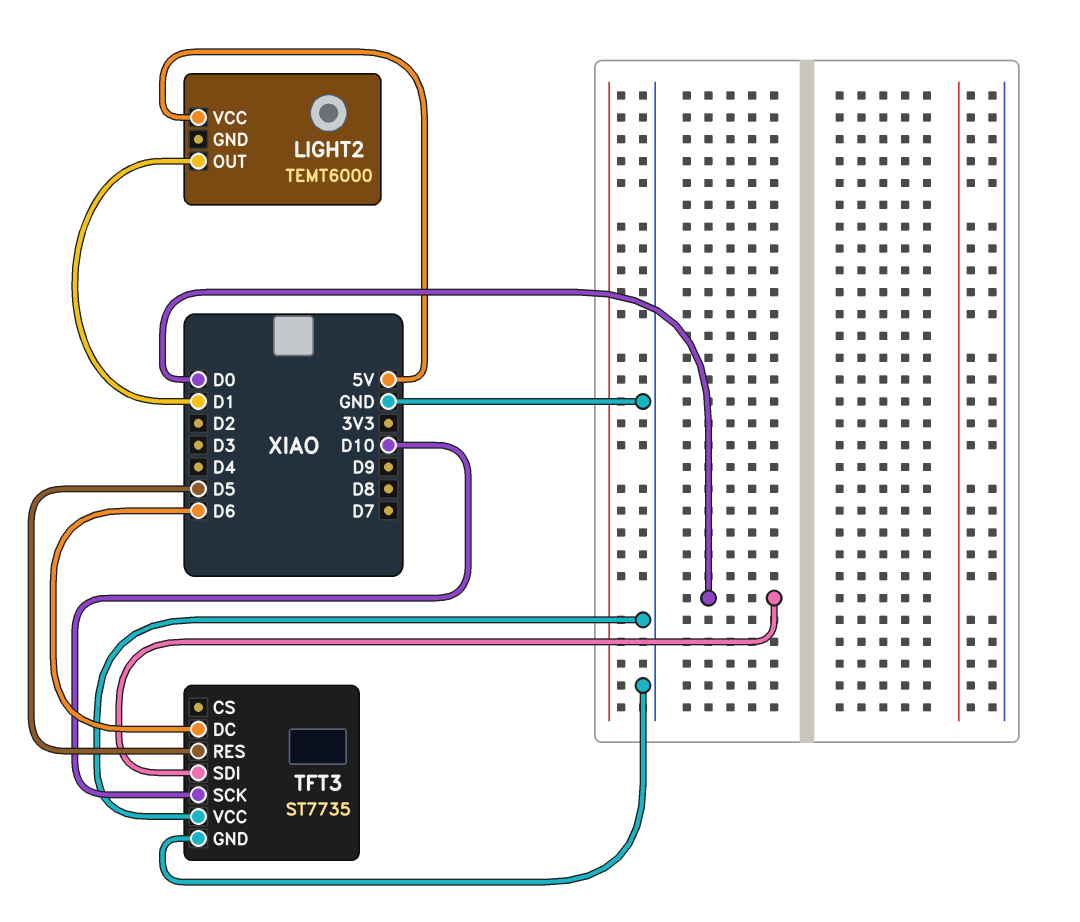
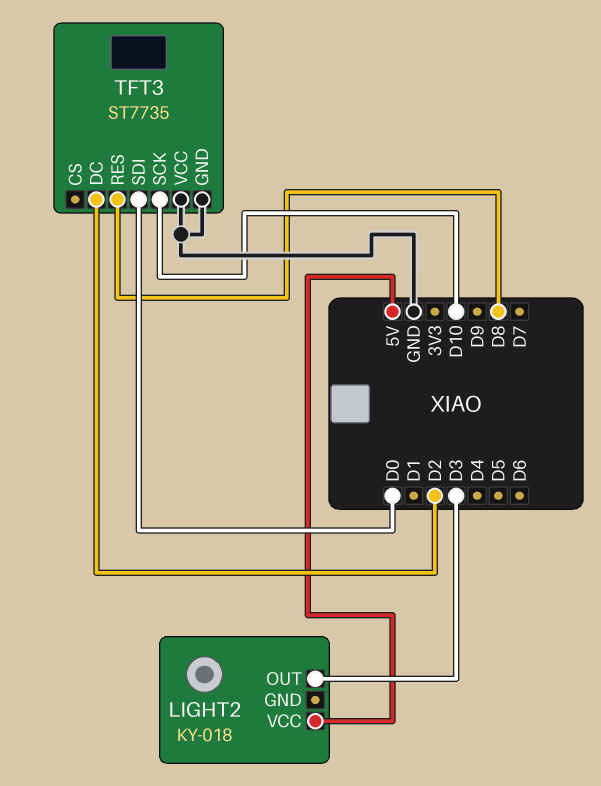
LIGHT2: TEMT6000 -> KY-018
LIGHT2 pin OUT: D1 -> D3
TFT3 pin DC: D6 -> D2
TFT3 pin RES: D5 -> D8

